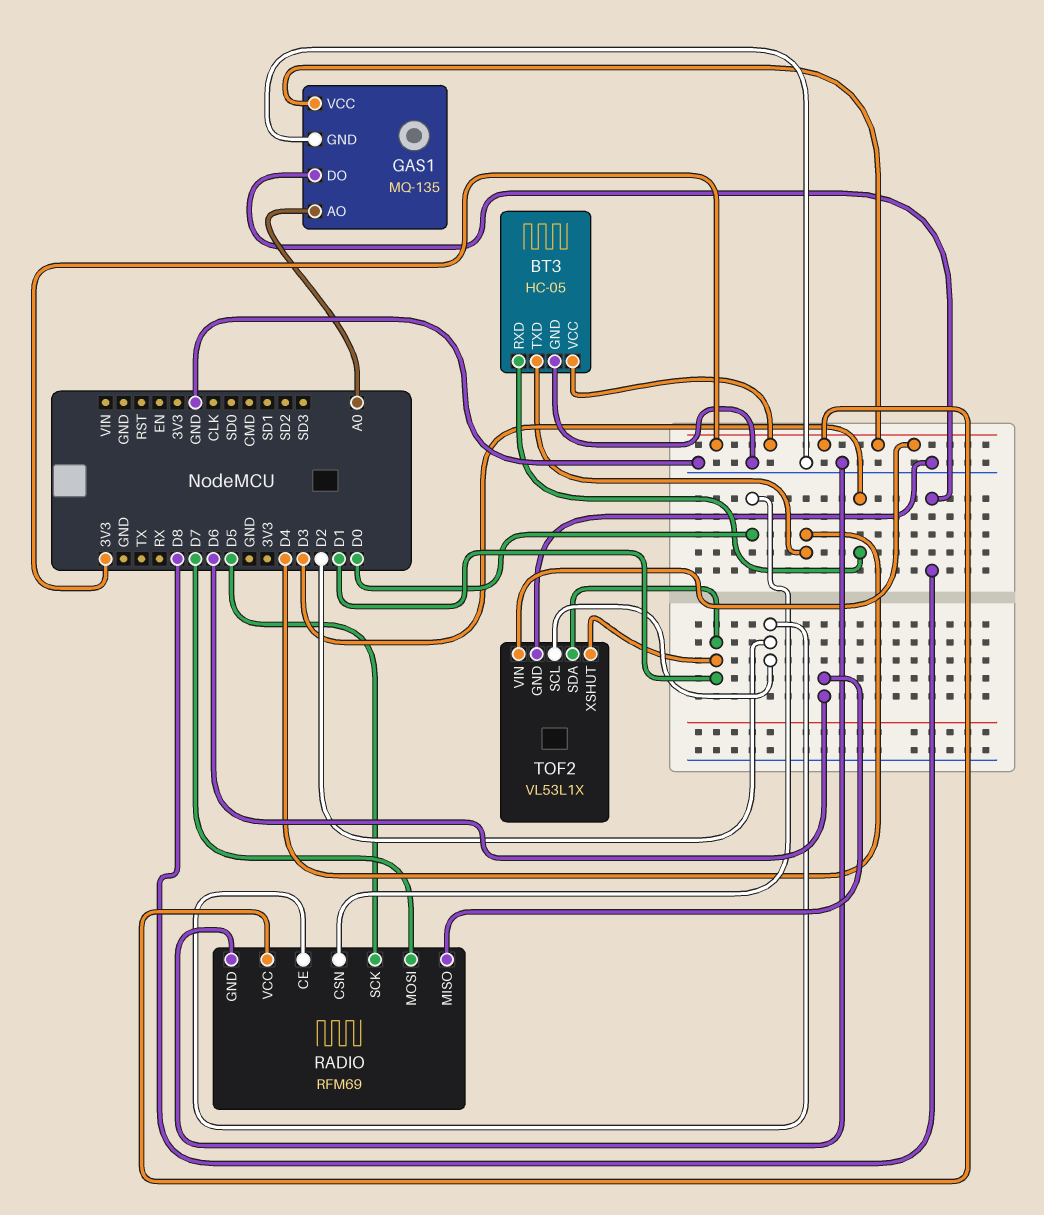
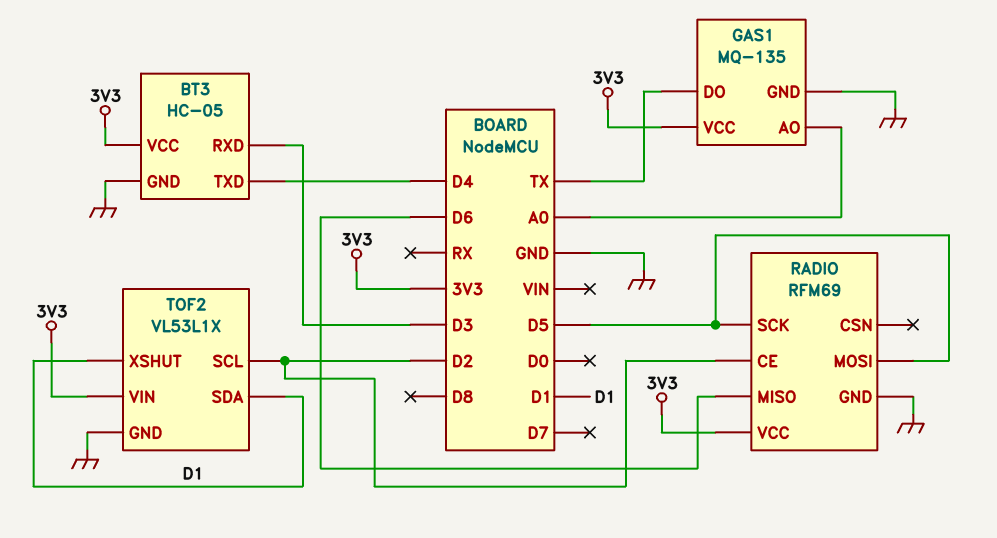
GAS1 pin DO: D8 -> TX
RADIO pin CSN: D0 -> none
RADIO pin MOSI: D7 -> D5

